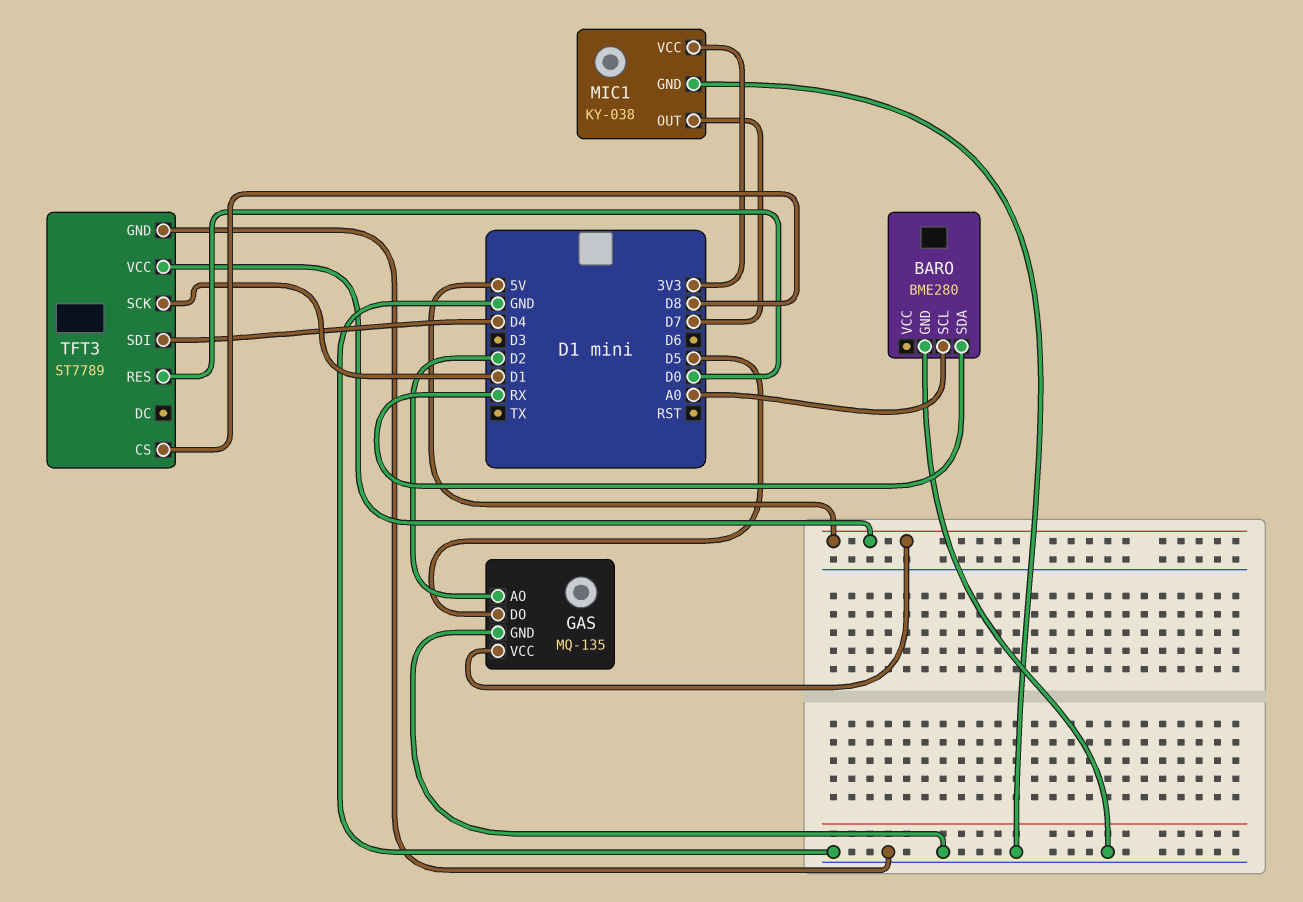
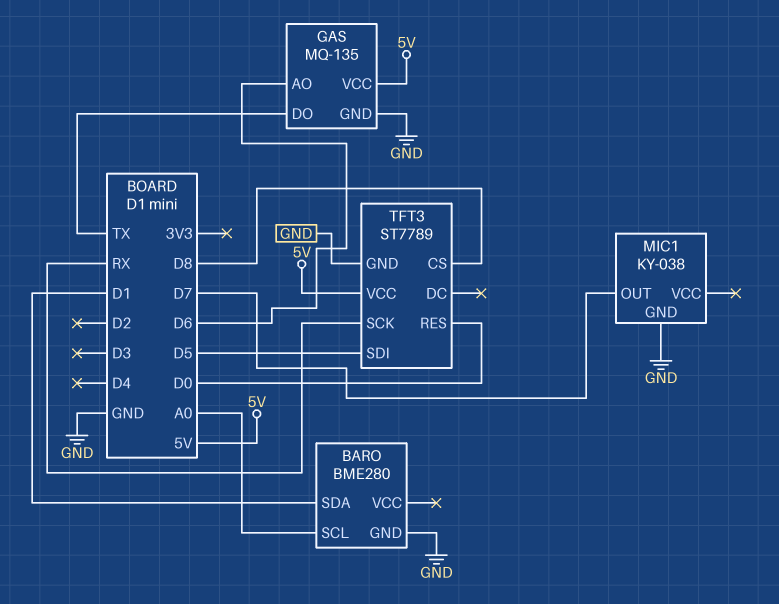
BARO pin SDA: RX -> D1
GAS pin AO: D2 -> D6
GAS pin DO: D5 -> TX
MIC1 pin VCC: 3V3 -> none
TFT3 pin SCK: D1 -> RX
TFT3 pin SDI: D4 -> D5

